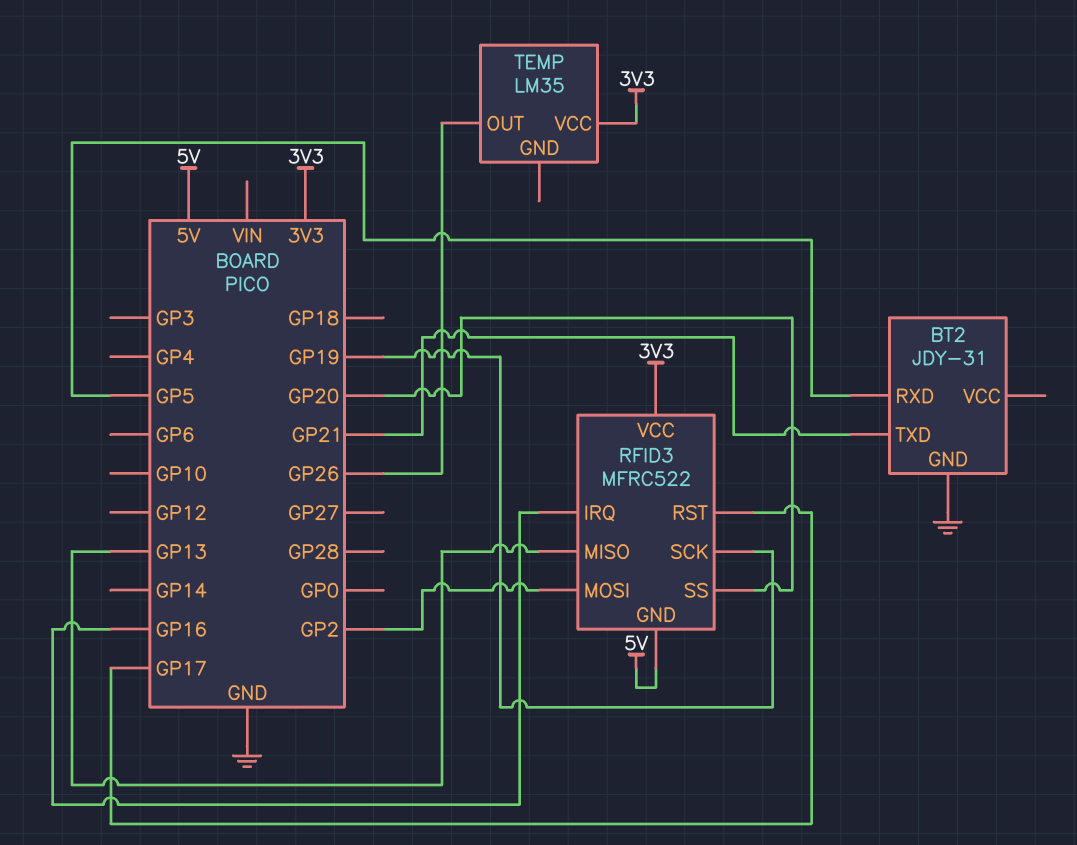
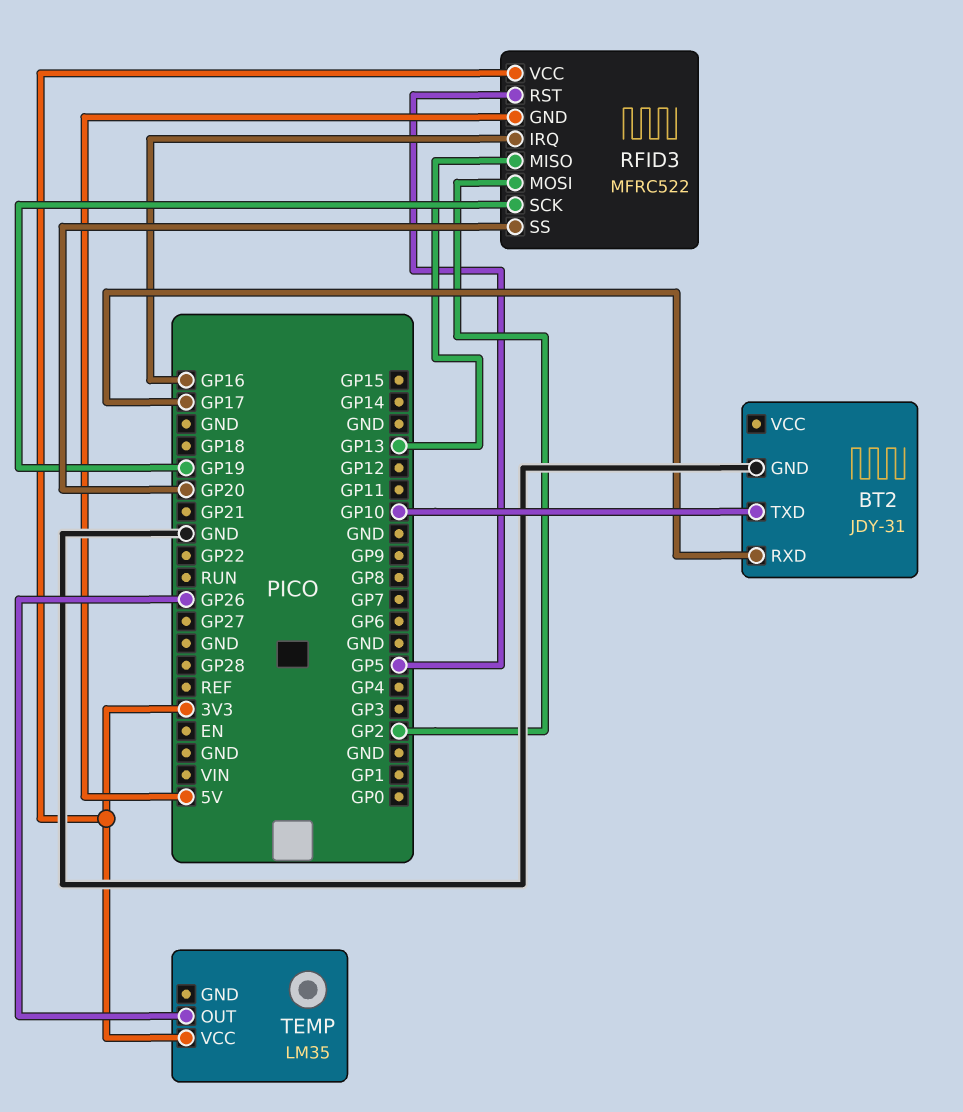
BT2 pin RXD: GP5 -> GP17
BT2 pin TXD: GP21 -> GP10
RFID3 pin RST: GP17 -> GP5

